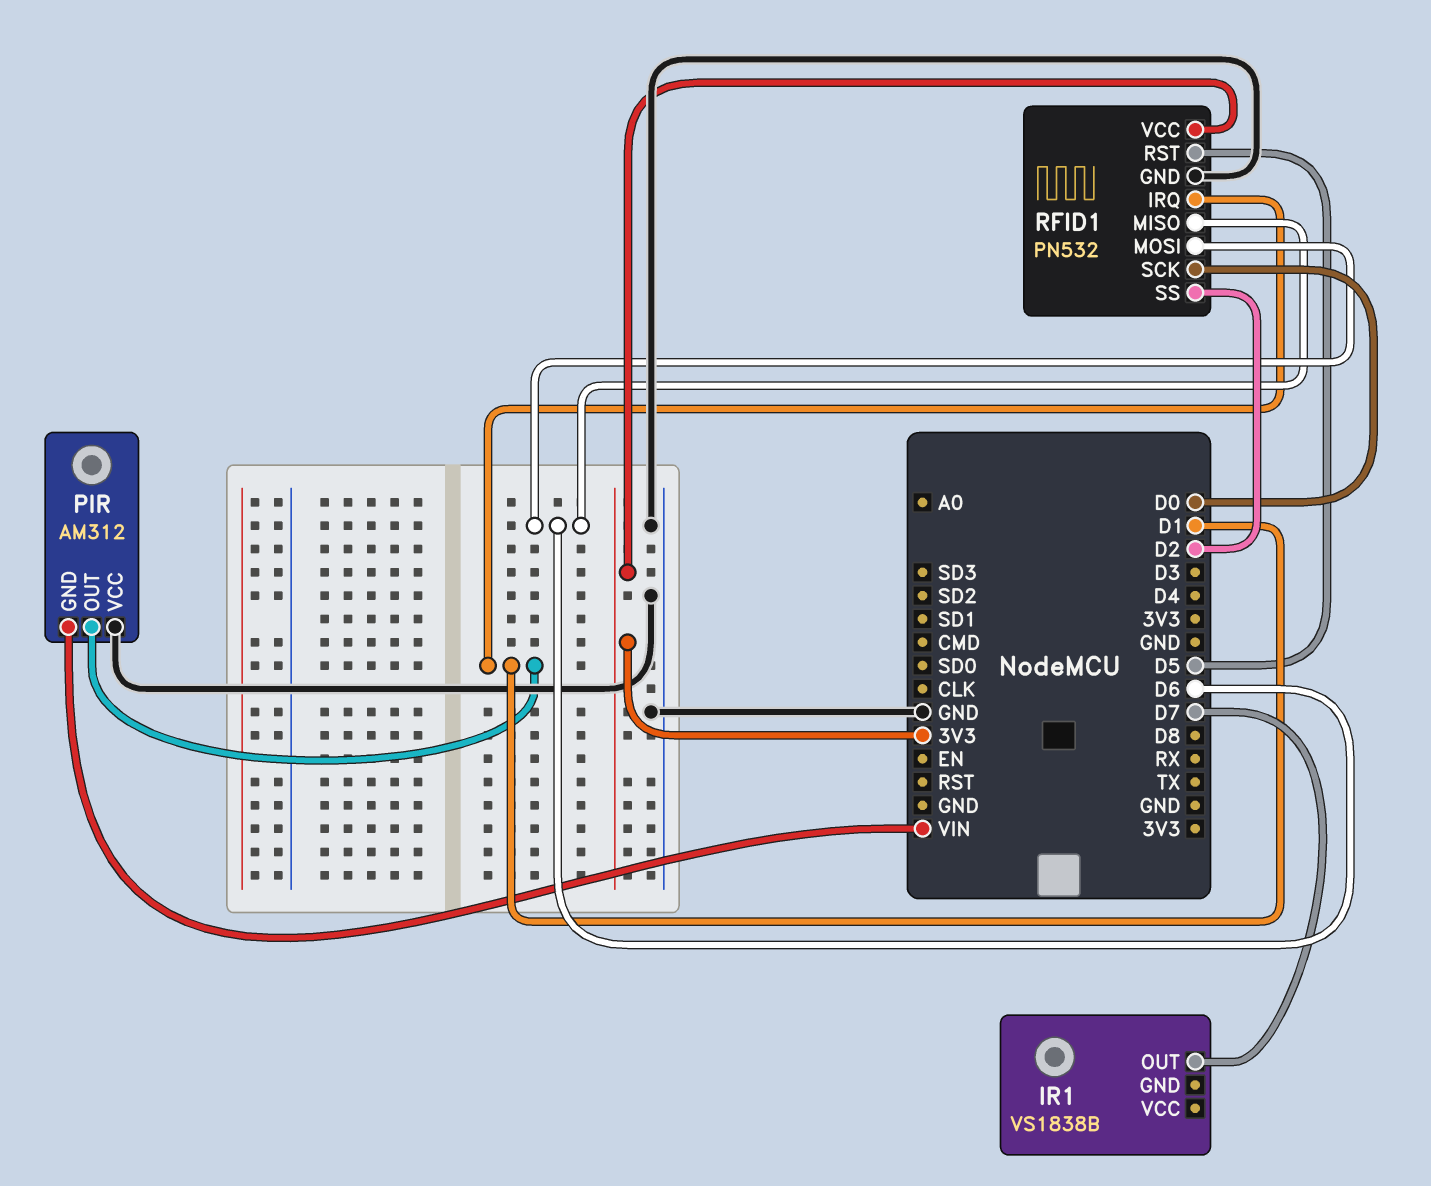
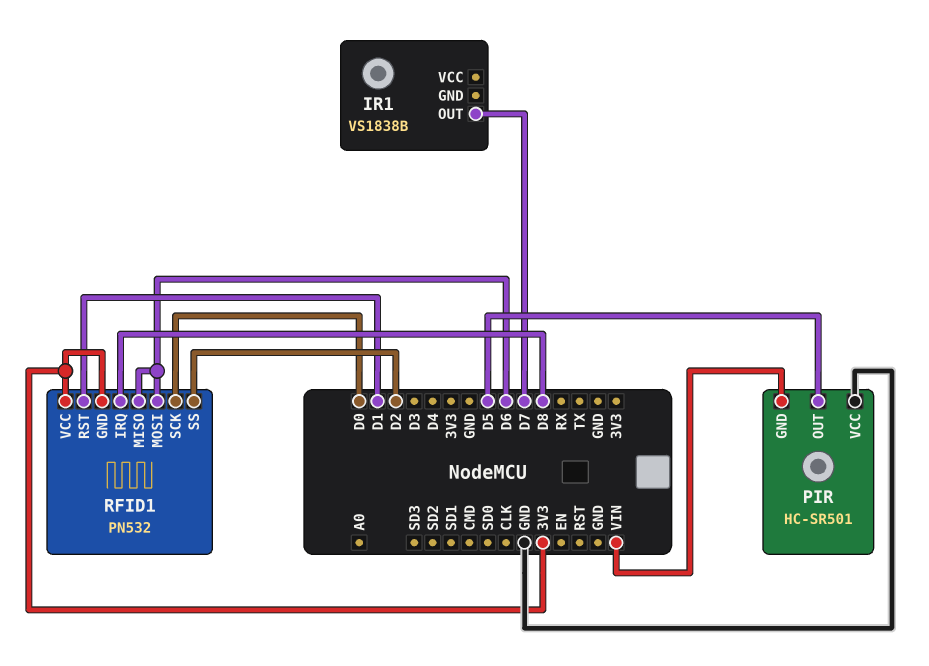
PIR: AM312 -> HC-SR501
PIR pin OUT: D1 -> D5
RFID1 pin GND: GND -> 3V3
RFID1 pin IRQ: D1 -> D8
RFID1 pin RST: D5 -> D1

